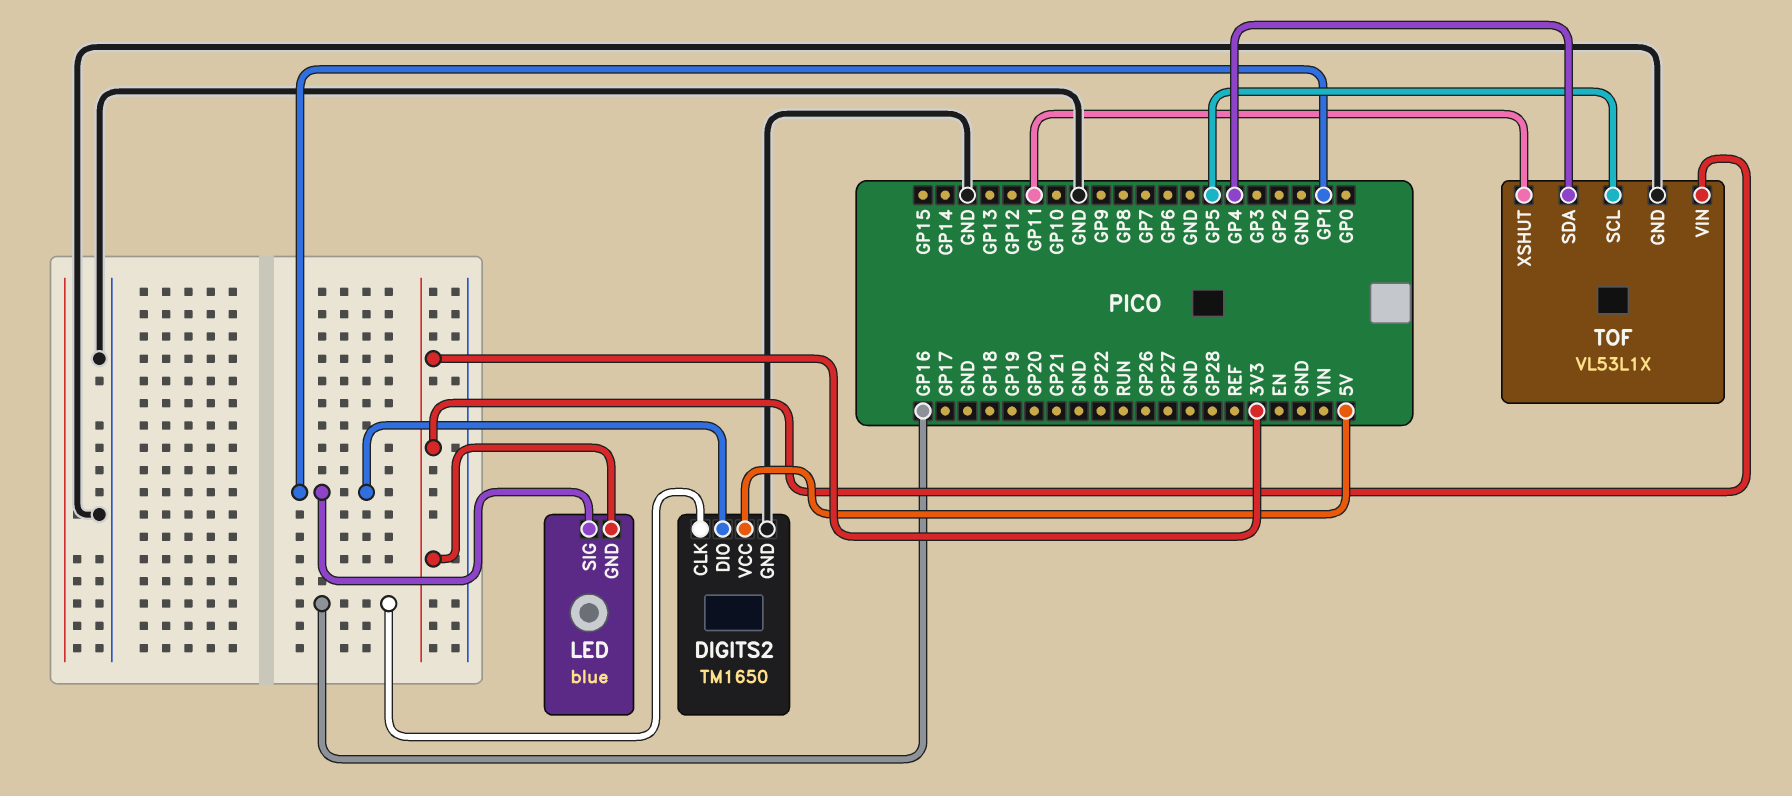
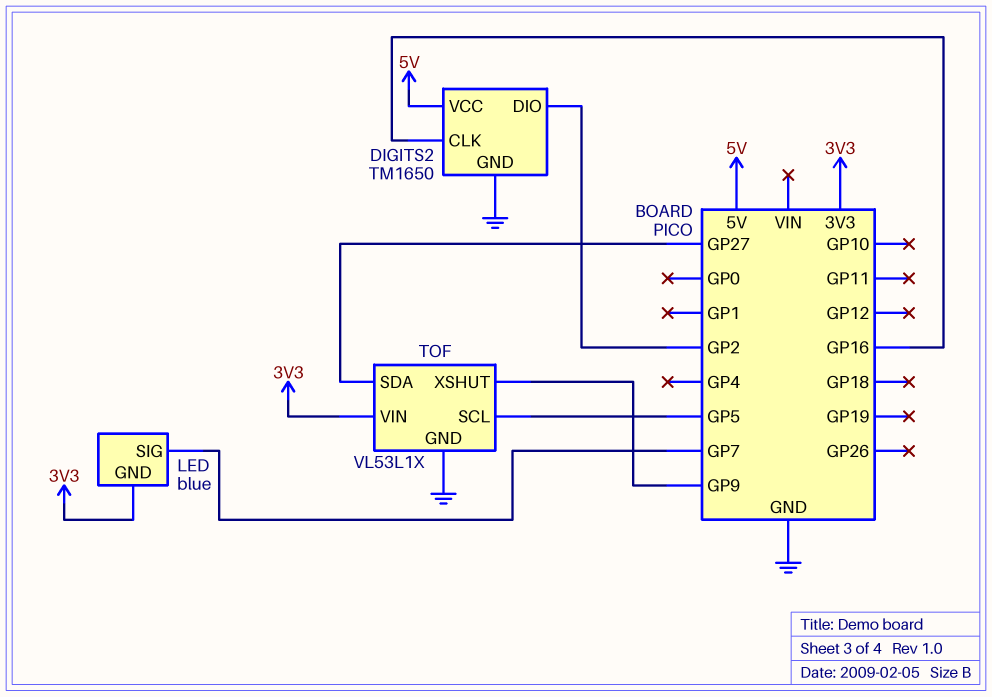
DIGITS2 pin DIO: GP1 -> GP2
LED pin SIG: GP1 -> GP7
TOF pin SDA: GP4 -> GP27
TOF pin XSHUT: GP11 -> GP9

